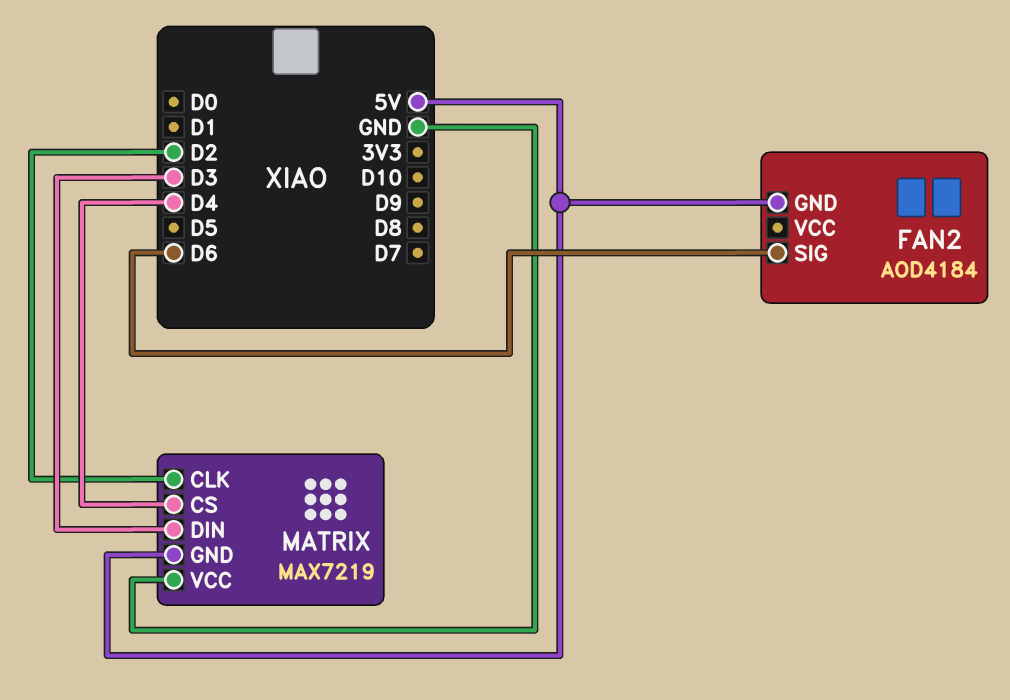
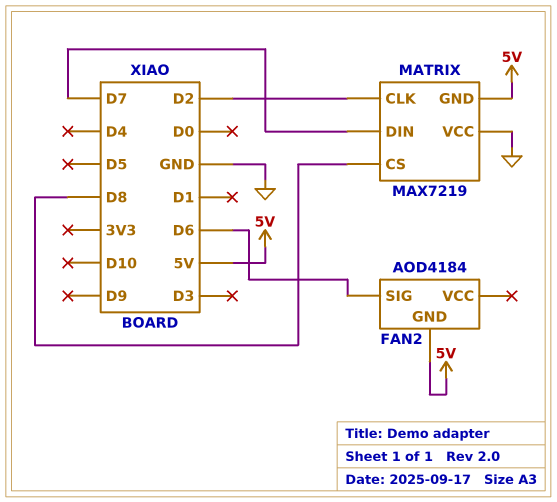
MATRIX pin CS: D4 -> D8
MATRIX pin DIN: D3 -> D7

